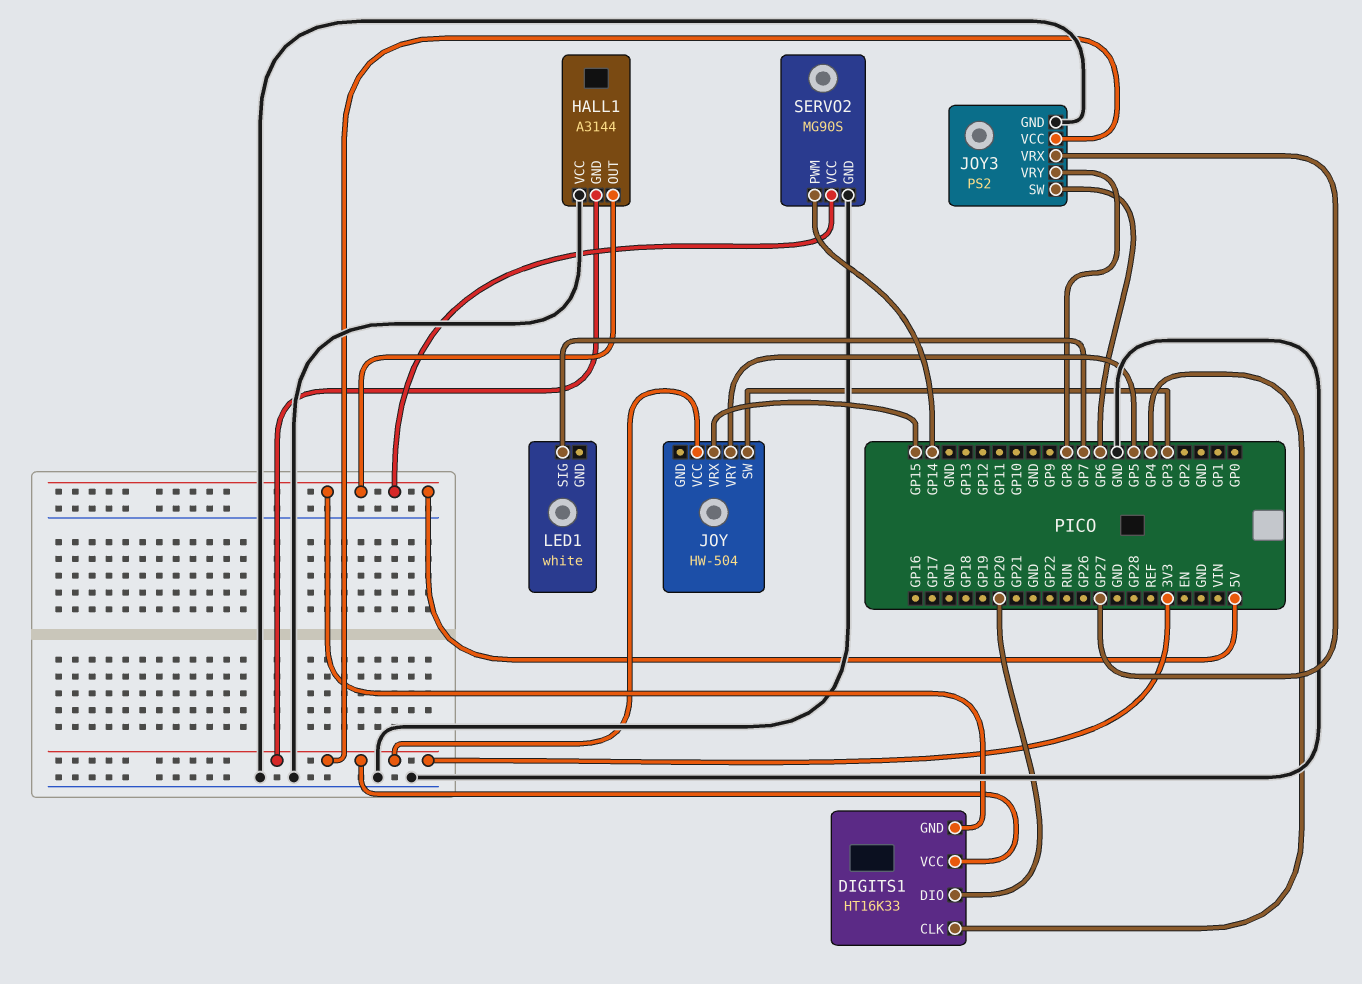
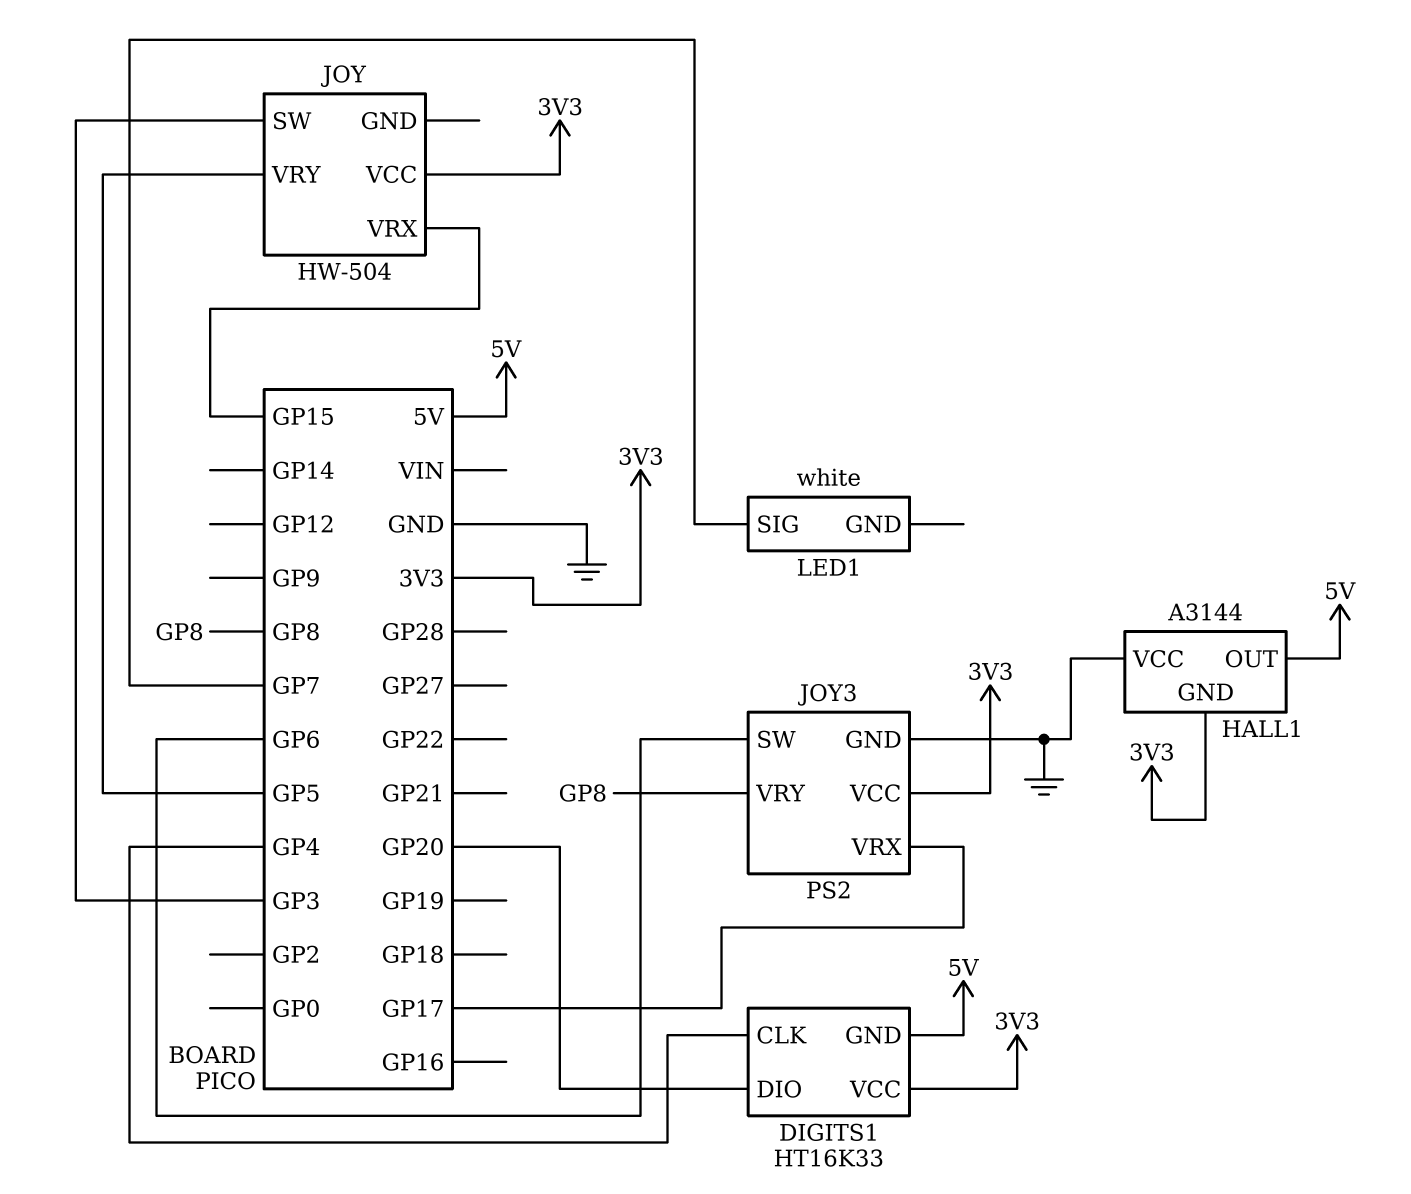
JOY3 pin VRX: GP27 -> GP17
SERVO2: MG90S -> none
SERVO2 pin GND: GND -> none
SERVO2 pin PWM: GP14 -> none
SERVO2 pin VCC: 5V -> none

